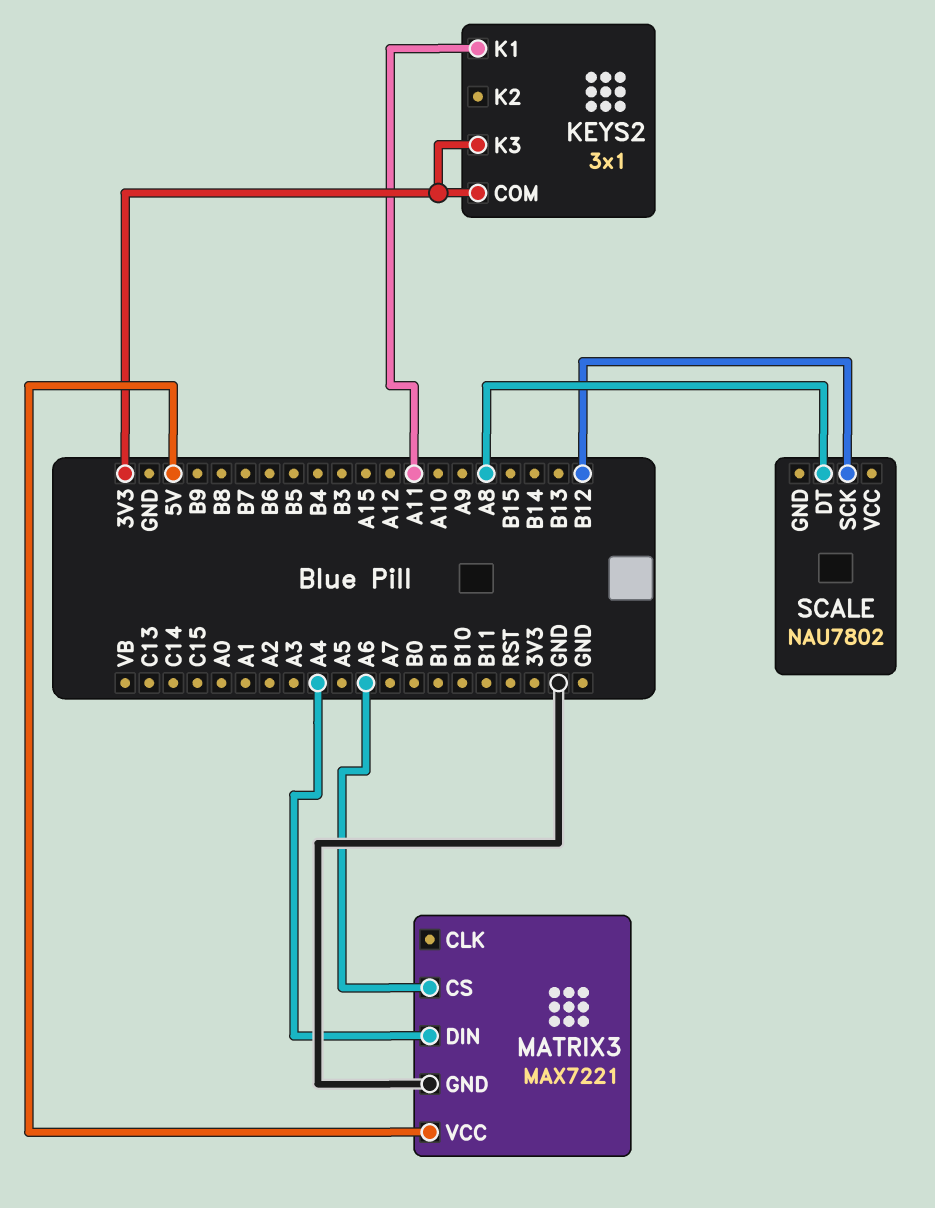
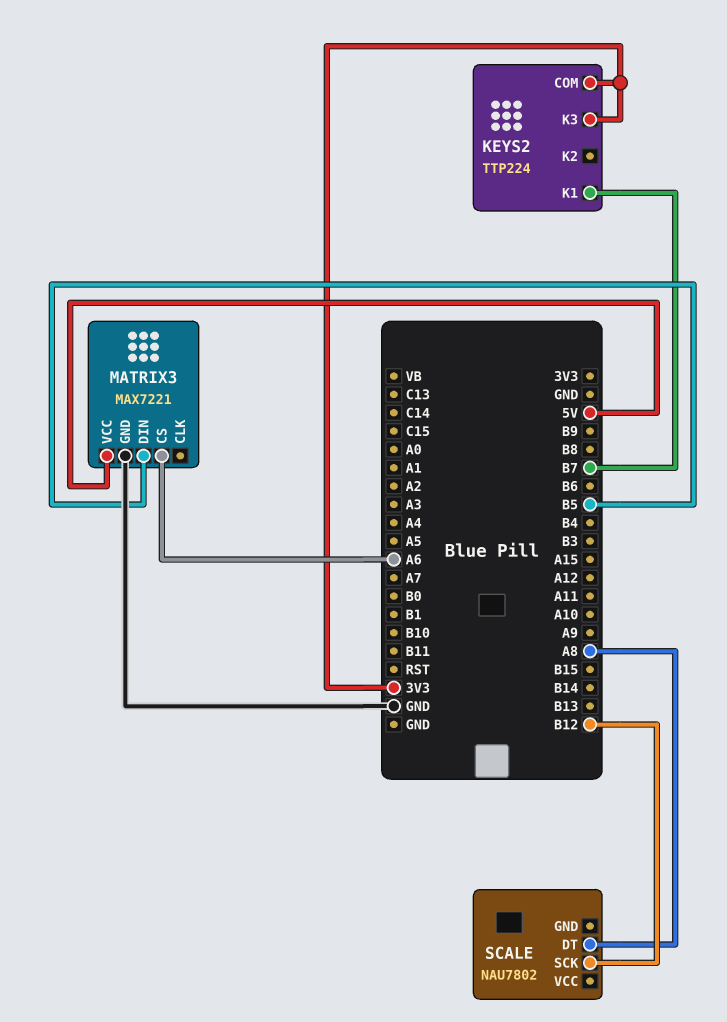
KEYS2: 3x1 -> TTP224
KEYS2 pin K1: A11 -> B7
MATRIX3 pin DIN: A4 -> B5

